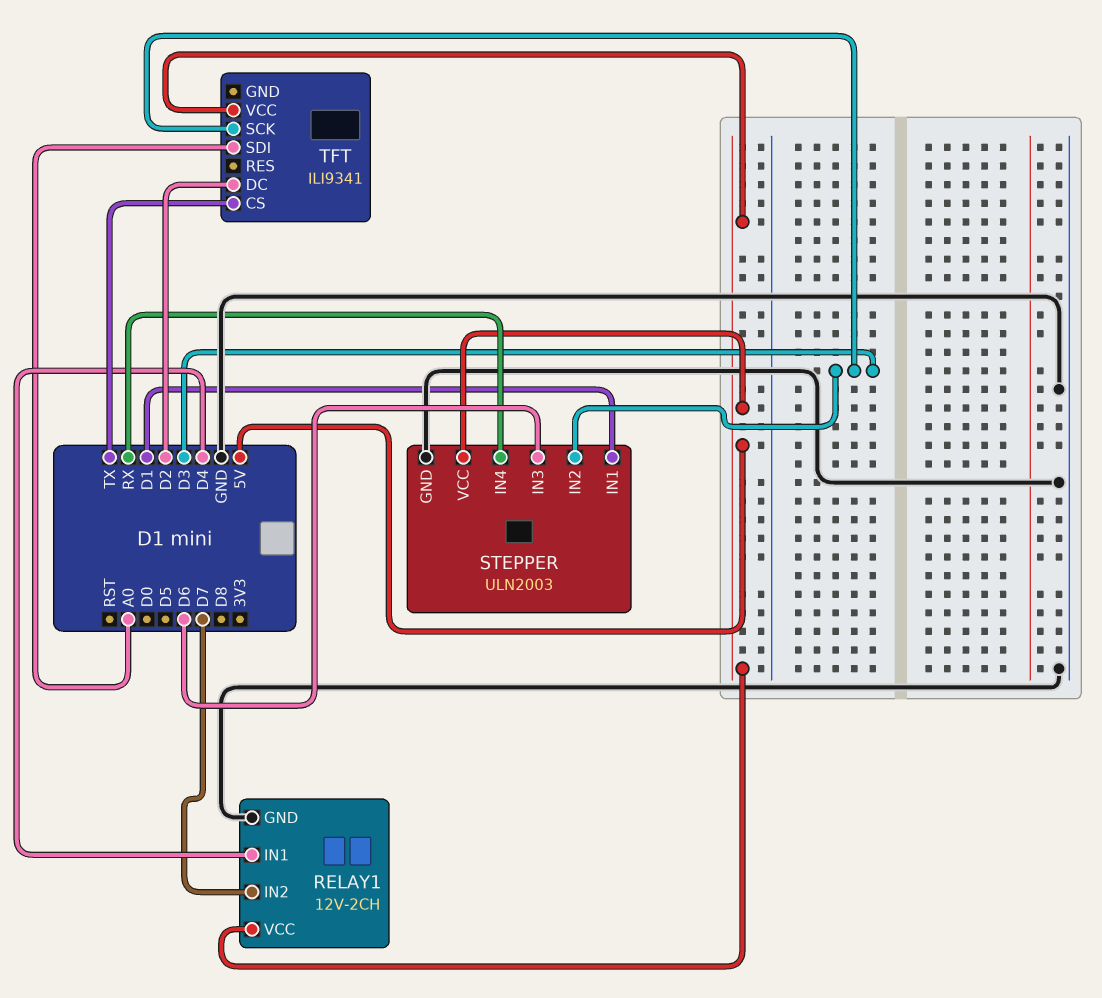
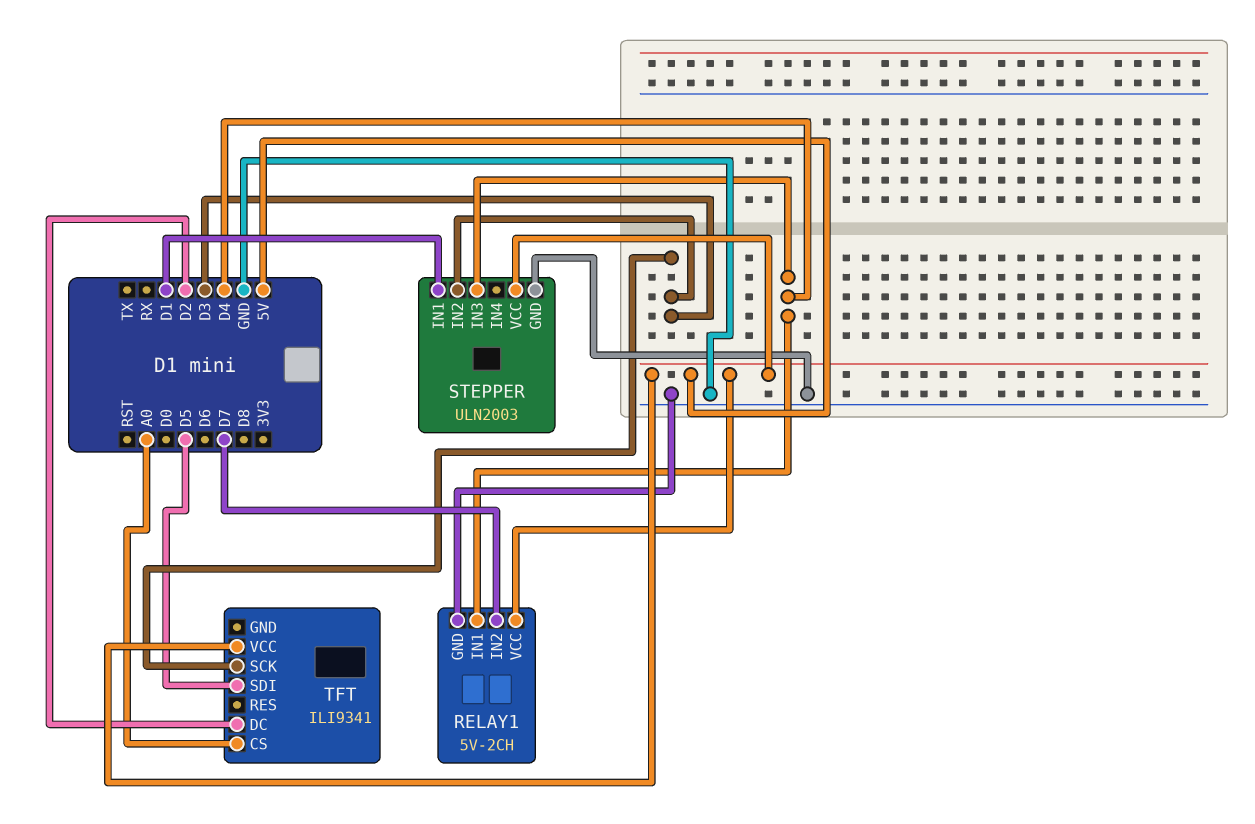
RELAY1: 12V-2CH -> 5V-2CH
STEPPER pin IN3: D6 -> D4
STEPPER pin IN4: RX -> none
TFT pin CS: TX -> A0
TFT pin SDI: A0 -> D5

